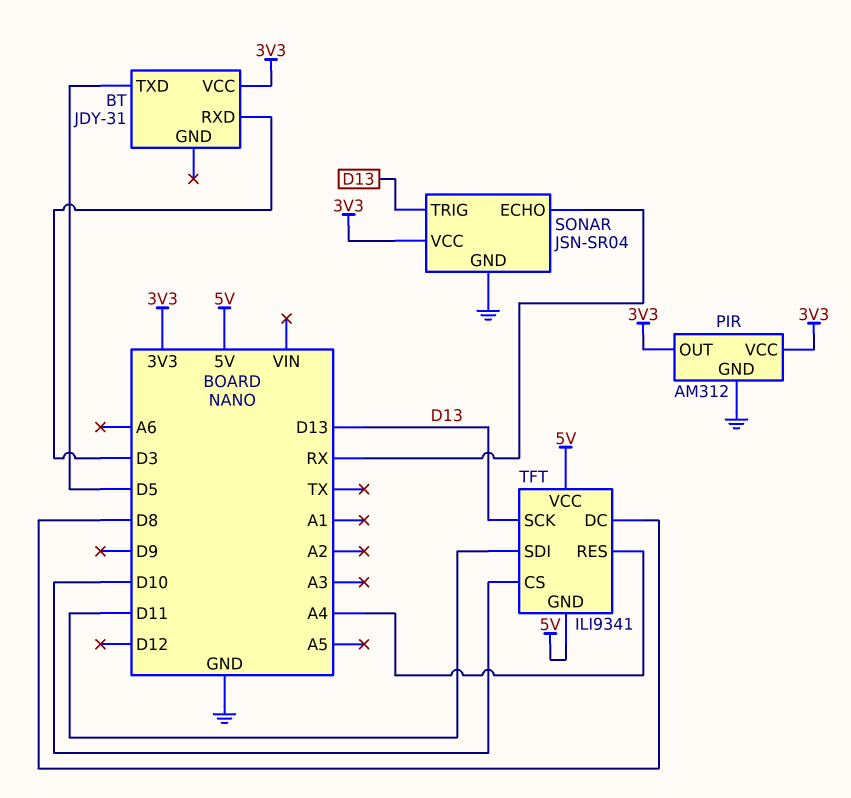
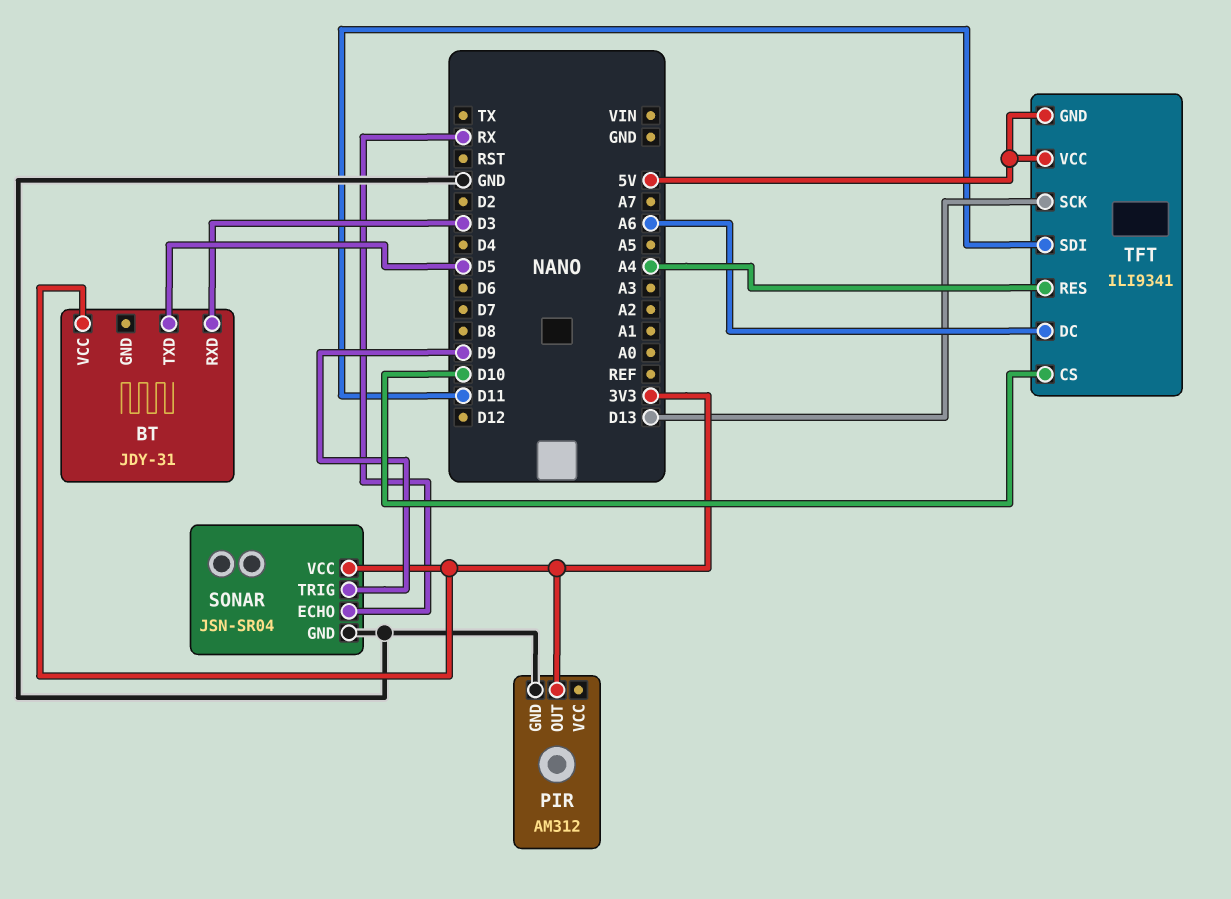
PIR pin VCC: 3V3 -> none
SONAR pin TRIG: D13 -> D9
TFT pin DC: D8 -> A6

